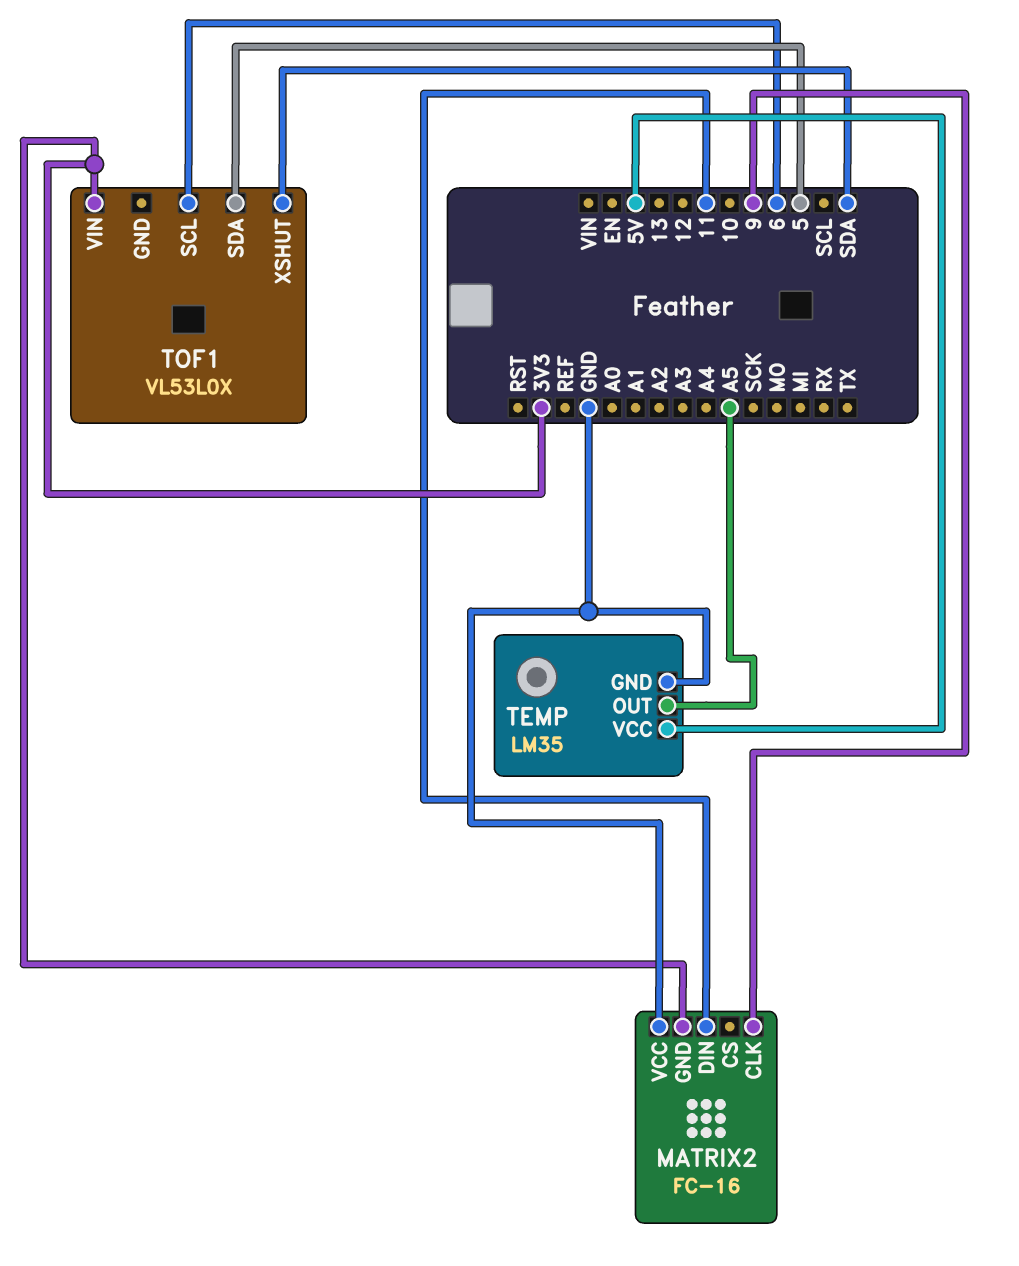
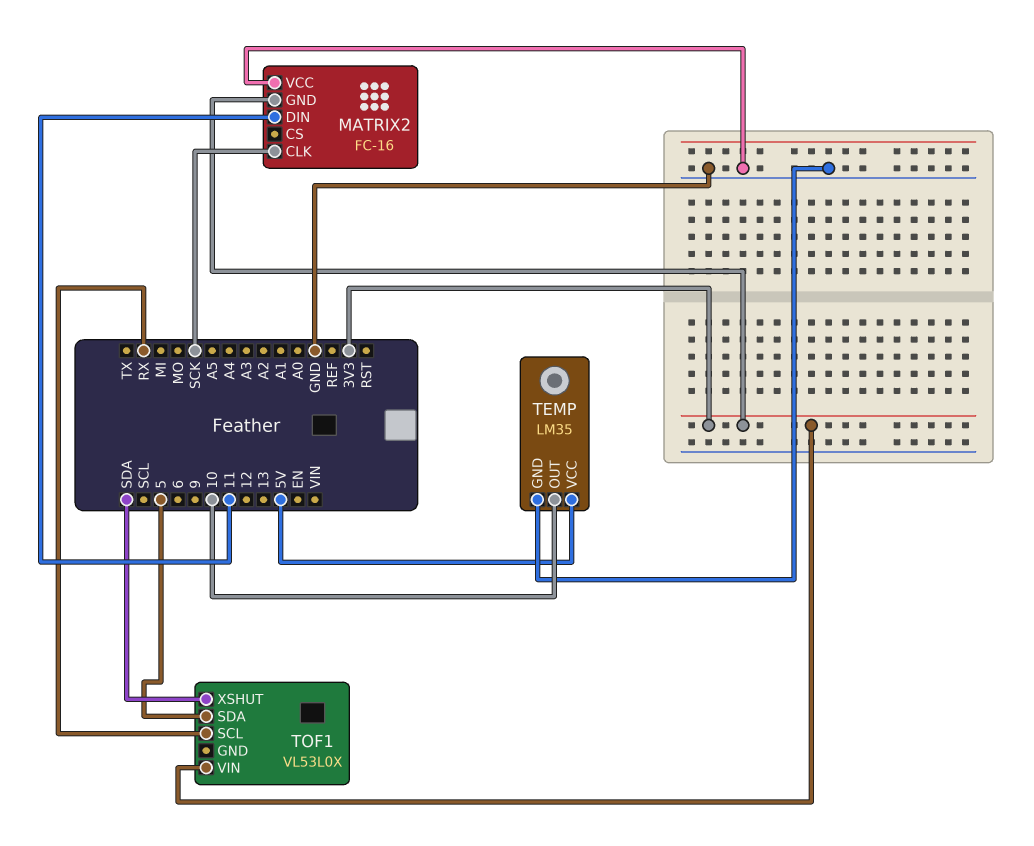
MATRIX2 pin CLK: 9 -> SCK
TEMP pin OUT: A5 -> 10
TOF1 pin SCL: 6 -> RX

